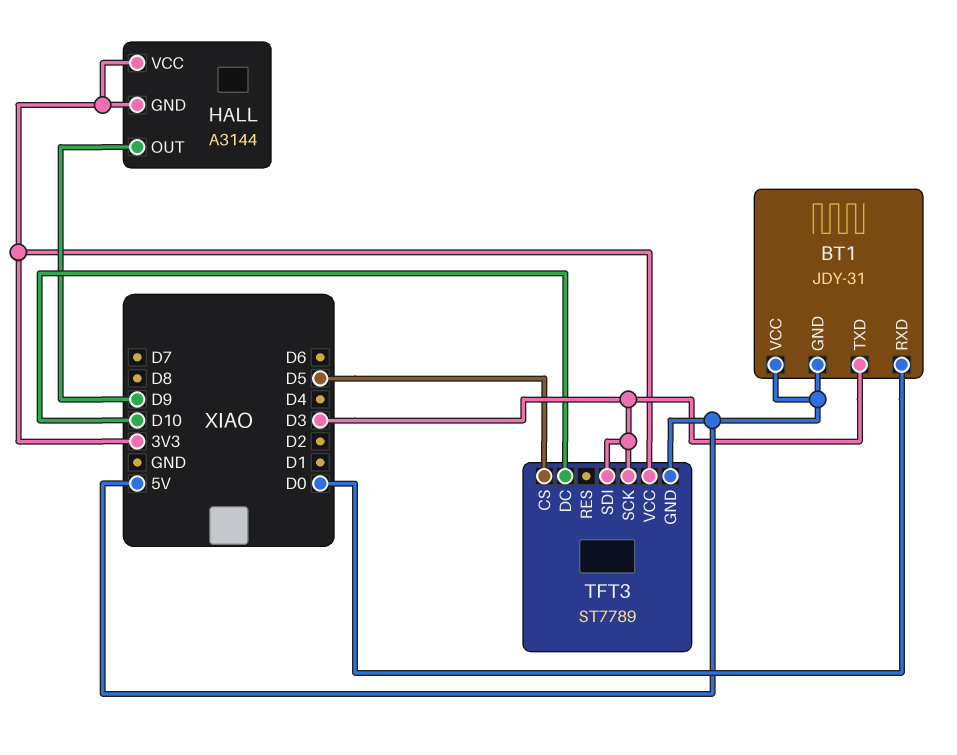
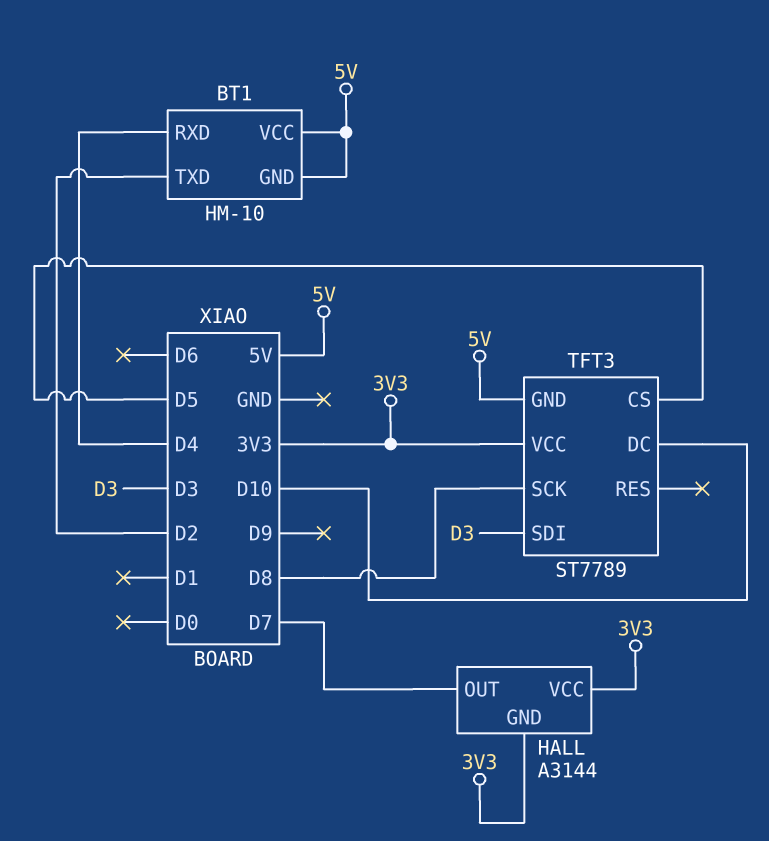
BT1: JDY-31 -> HM-10
BT1 pin RXD: D0 -> D4
BT1 pin TXD: D3 -> D2
HALL pin OUT: D9 -> D7
TFT3 pin SCK: D3 -> D8

